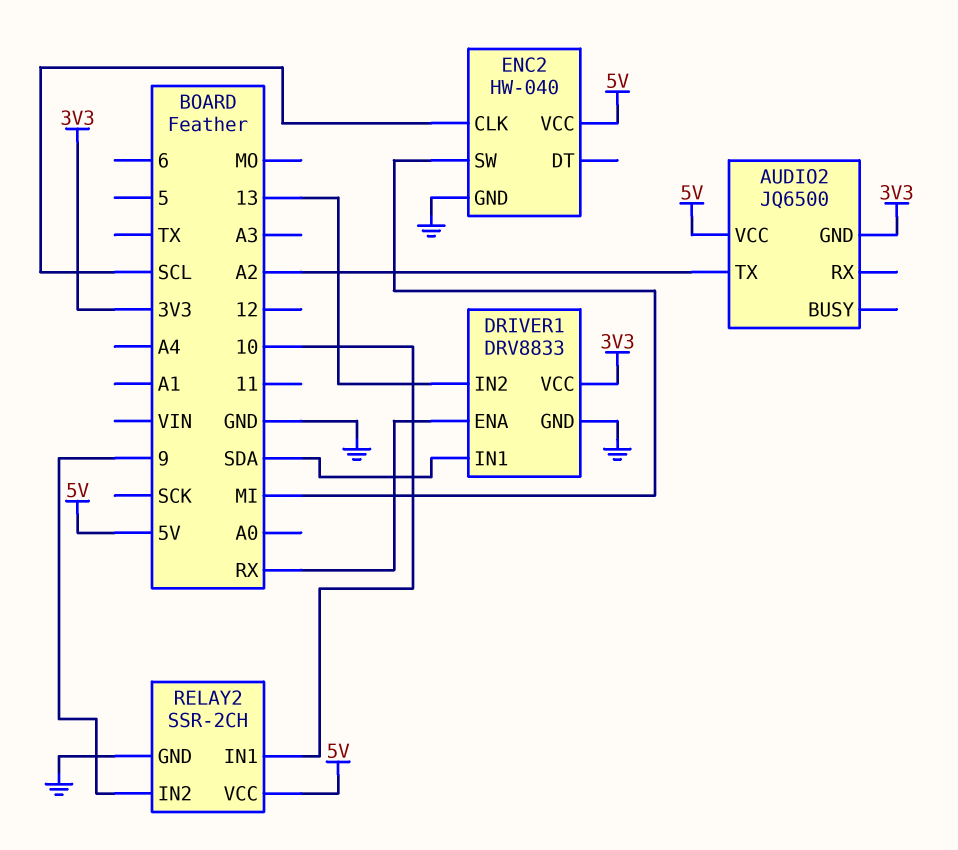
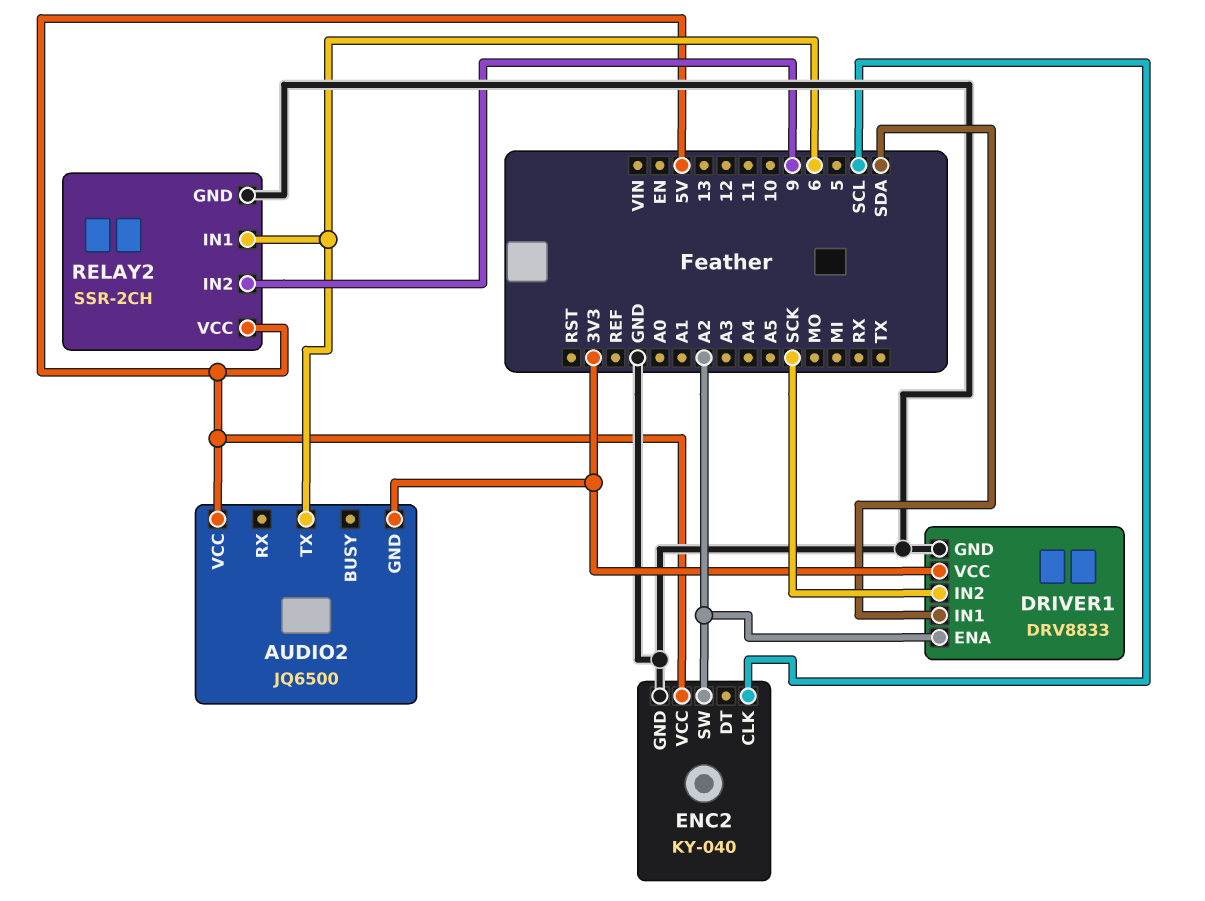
AUDIO2 pin TX: A2 -> 6
DRIVER1 pin ENA: RX -> A2
DRIVER1 pin IN2: 13 -> SCK
ENC2: HW-040 -> KY-040
ENC2 pin SW: MI -> A2
RELAY2 pin IN1: 10 -> 6

